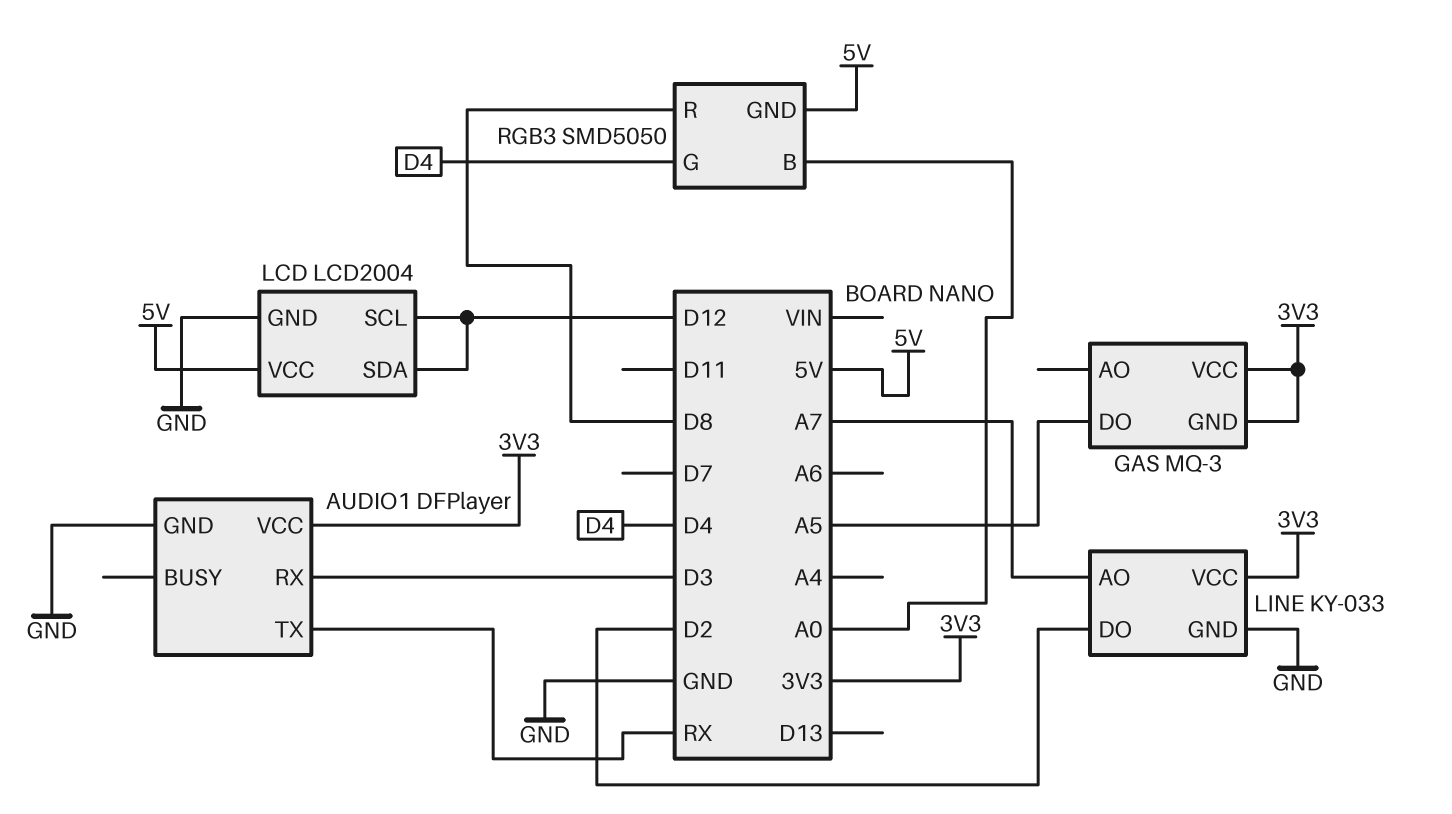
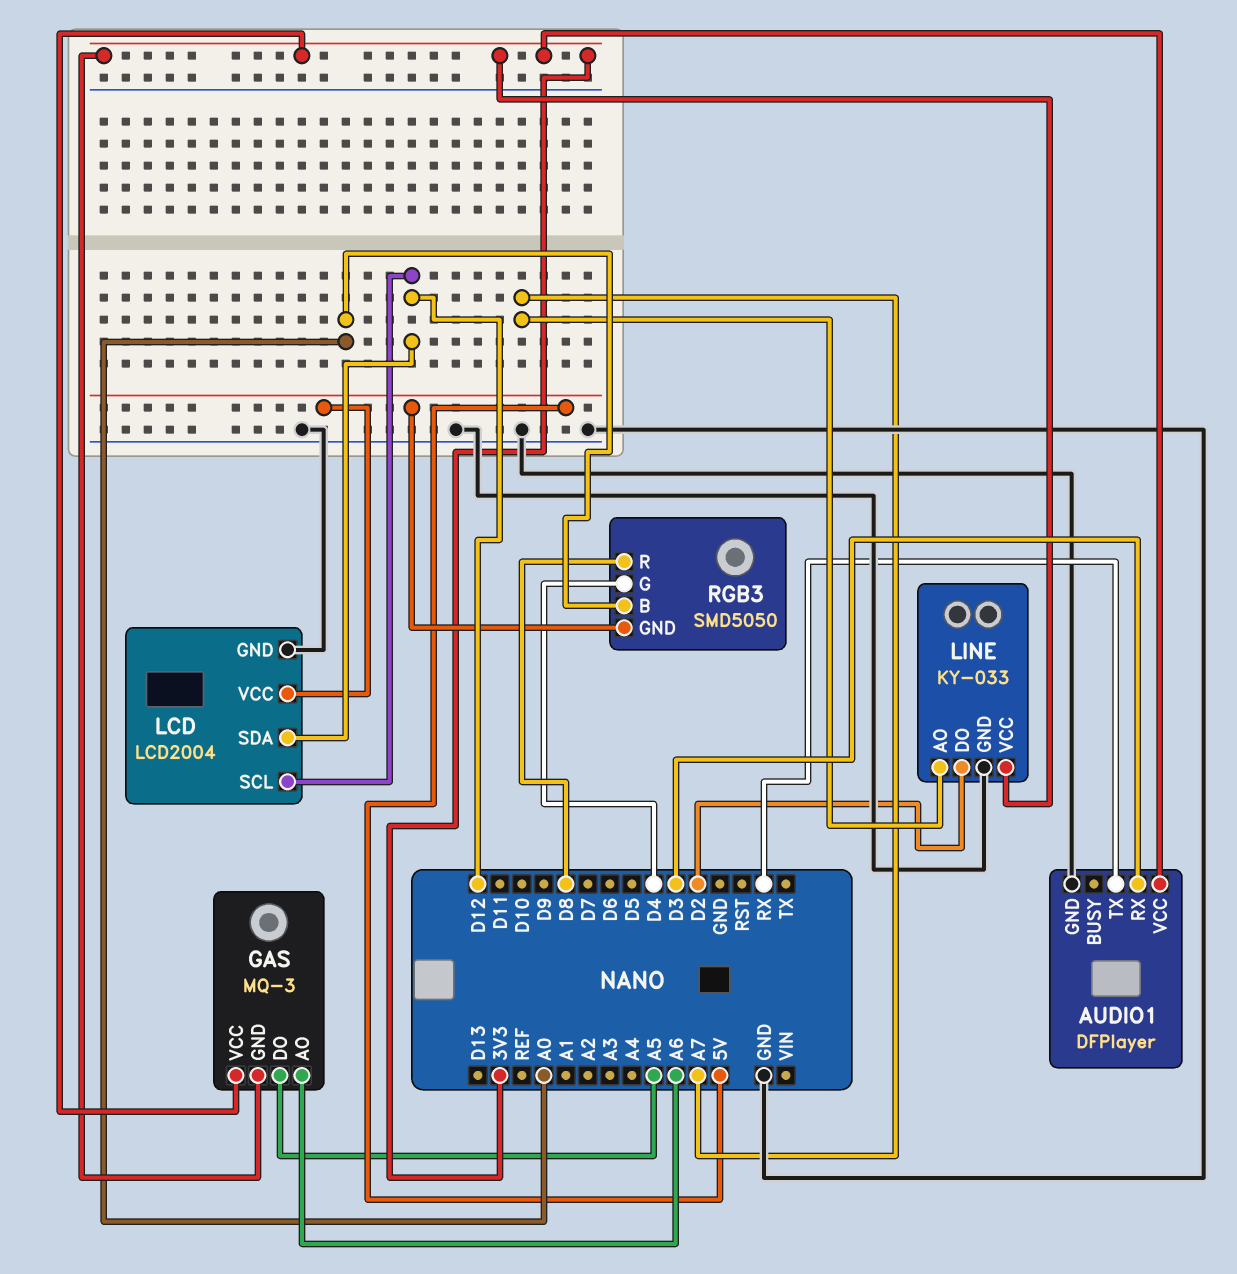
GAS pin AO: none -> A6

